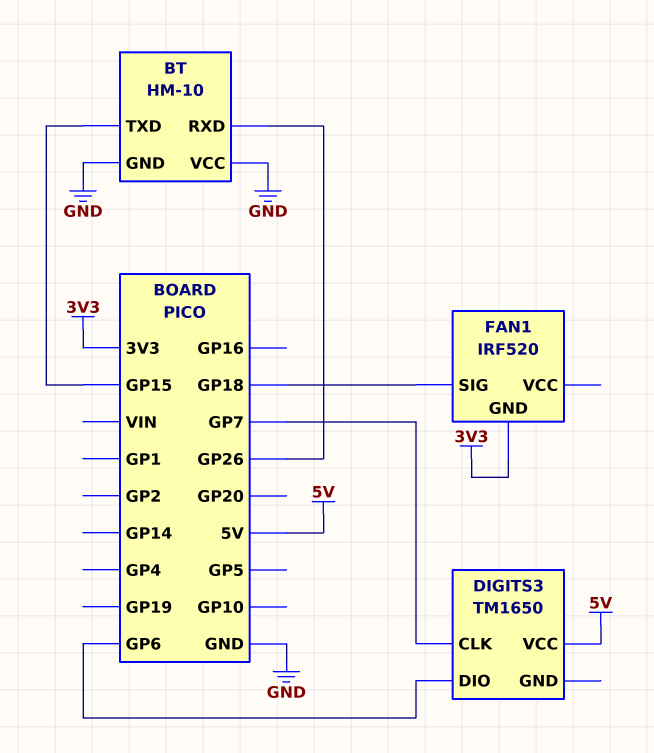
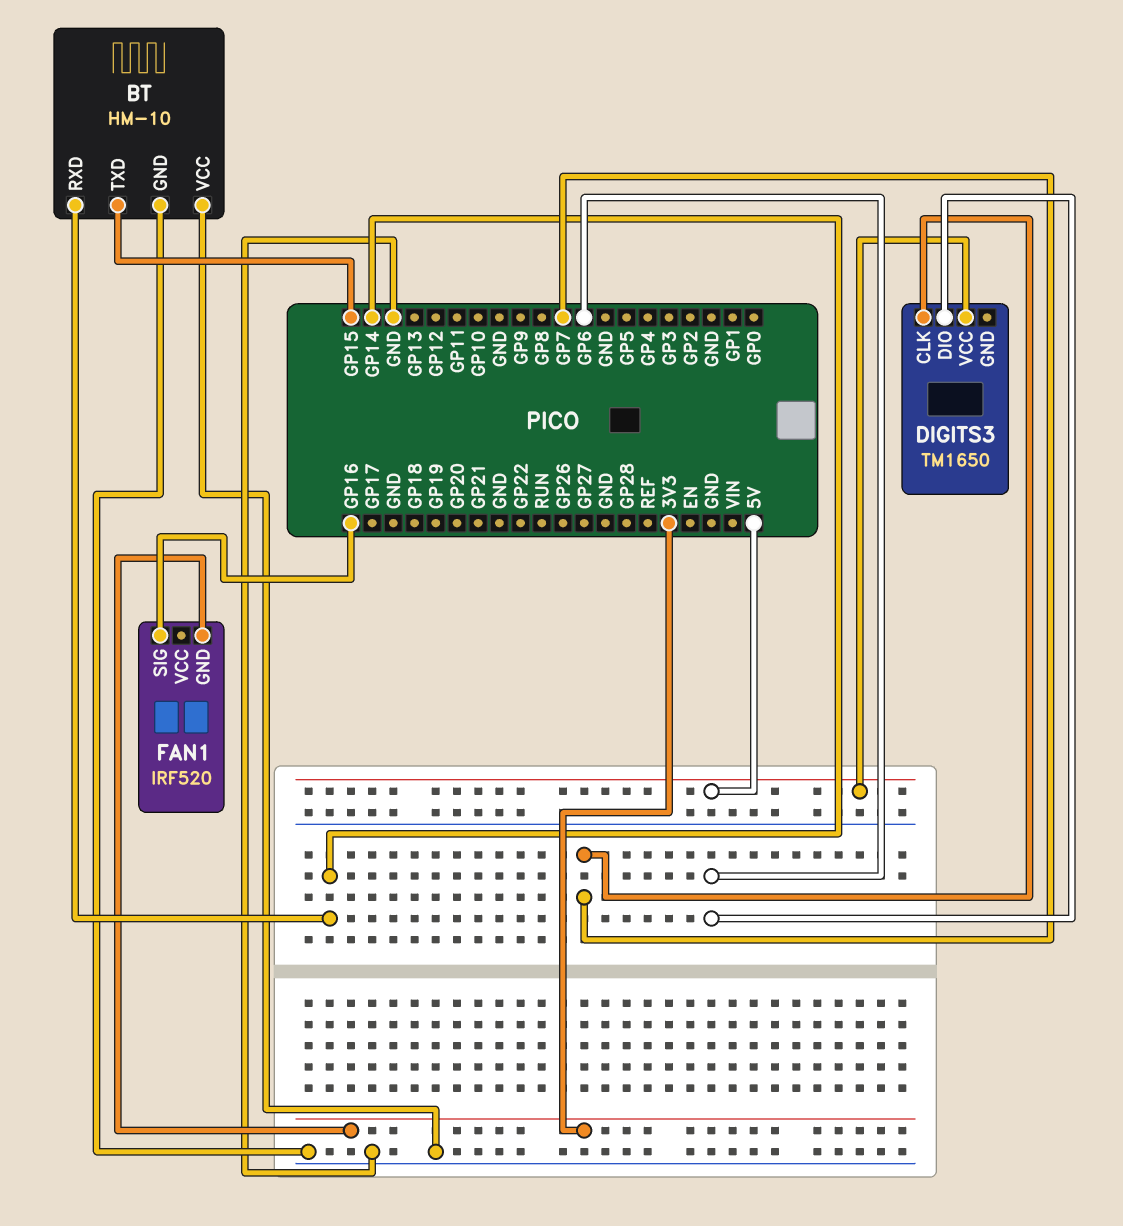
BT pin RXD: GP26 -> GP14
FAN1 pin SIG: GP18 -> GP16

